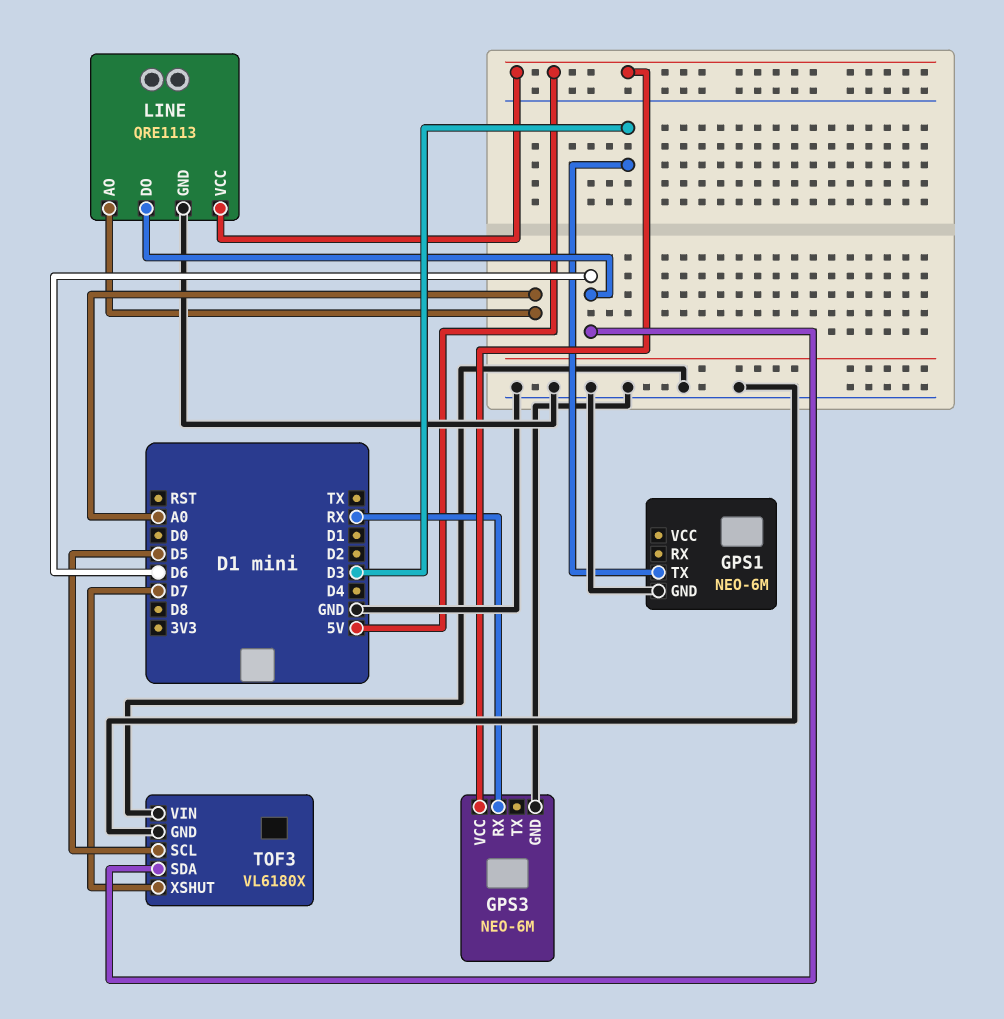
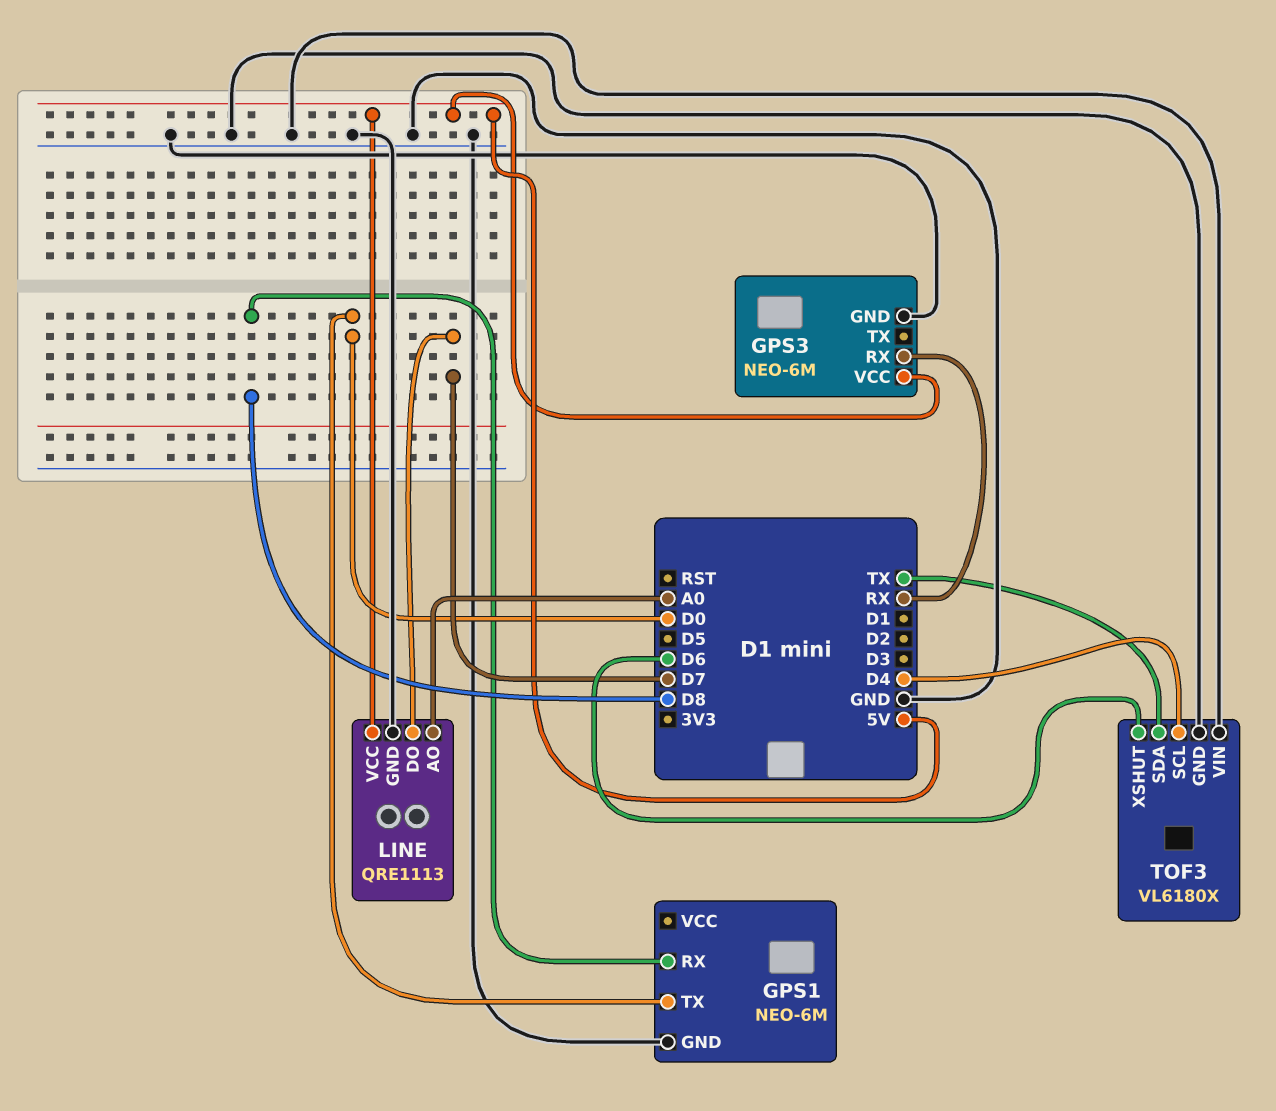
GPS1 pin RX: none -> D8
GPS1 pin TX: D3 -> D0
LINE pin DO: D6 -> D7
TOF3 pin SCL: D5 -> D4
TOF3 pin SDA: D6 -> TX
TOF3 pin XSHUT: D7 -> D6

